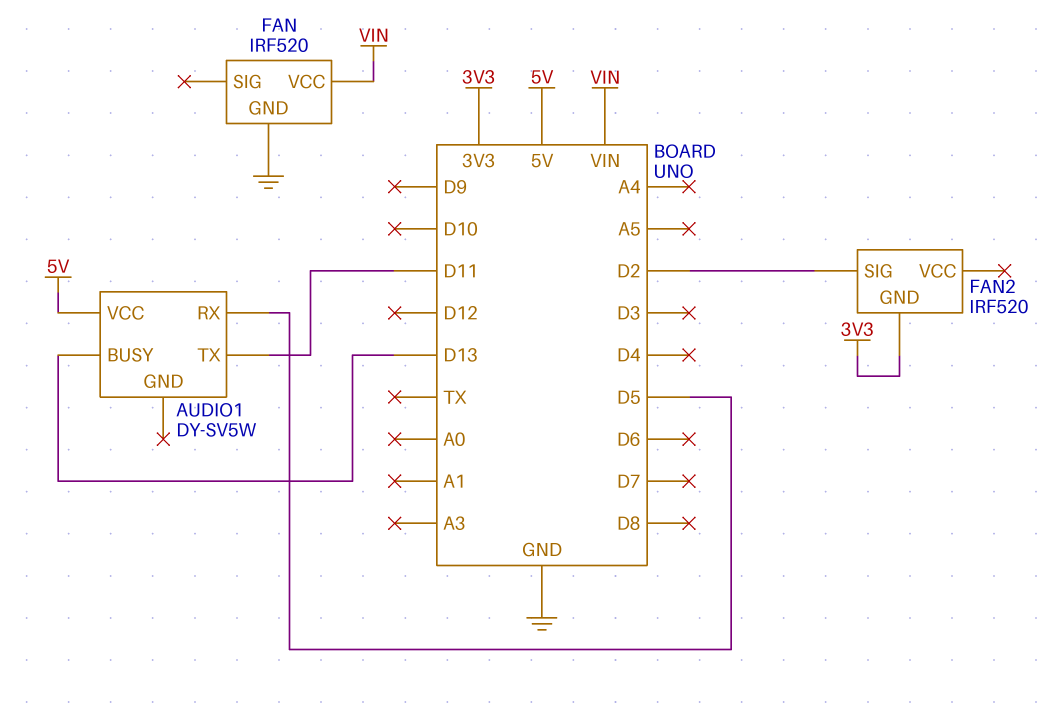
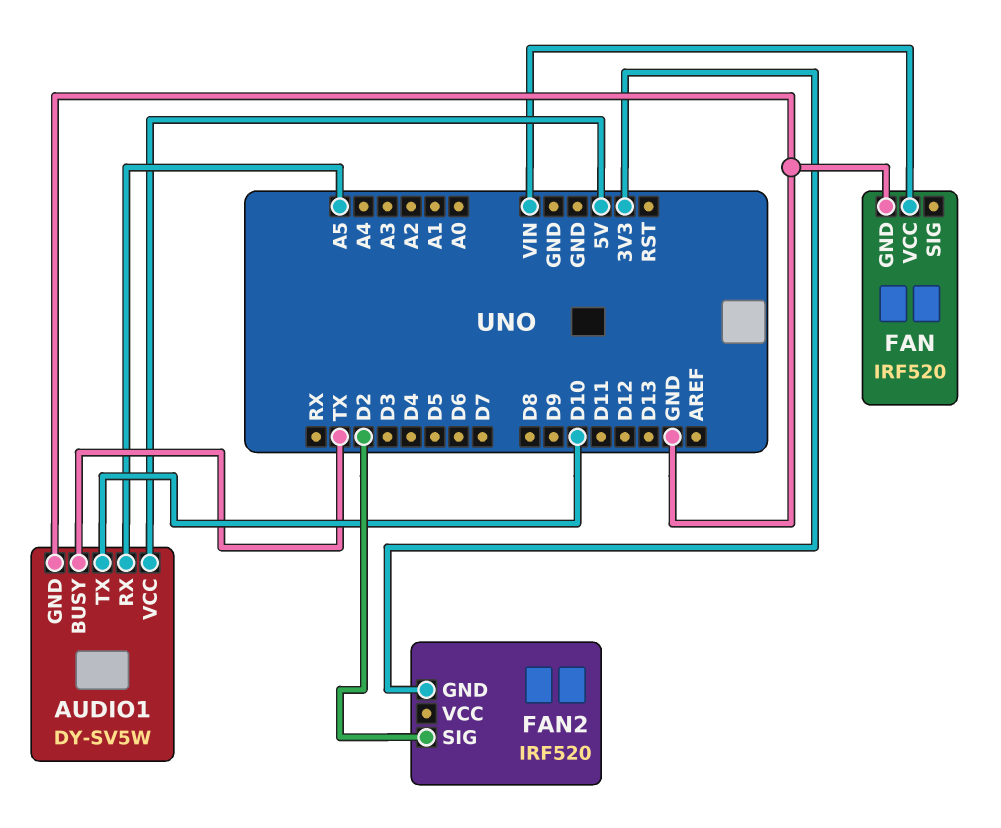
AUDIO1 pin BUSY: D13 -> TX
AUDIO1 pin GND: none -> GND
AUDIO1 pin RX: D5 -> A5
AUDIO1 pin TX: D11 -> D10

